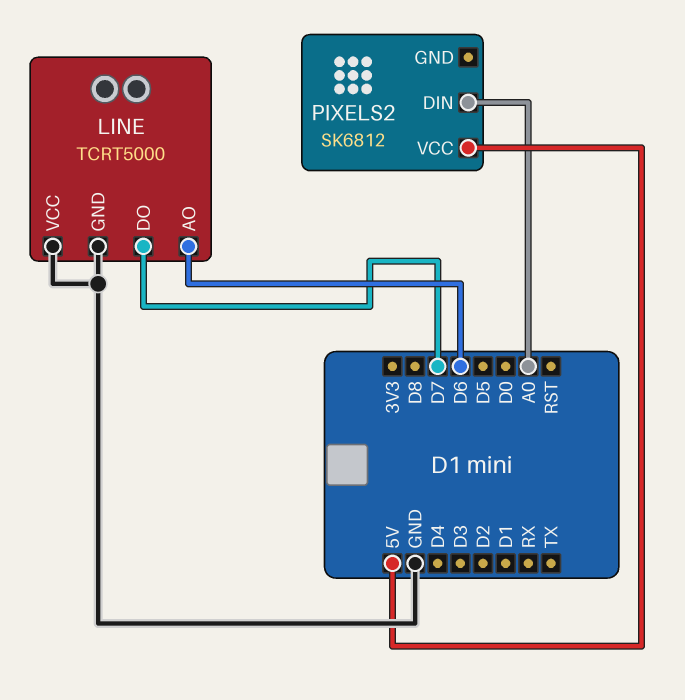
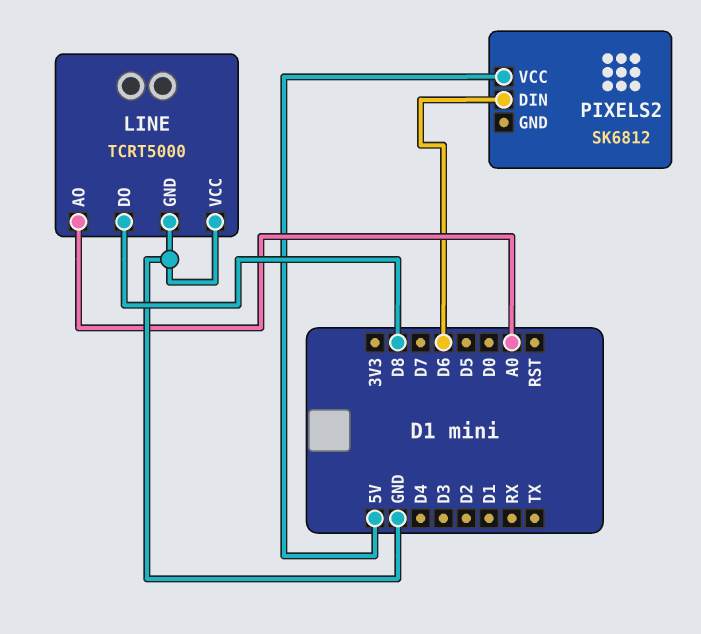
LINE pin AO: D6 -> A0
LINE pin DO: D7 -> D8
PIXELS2 pin DIN: A0 -> D6

